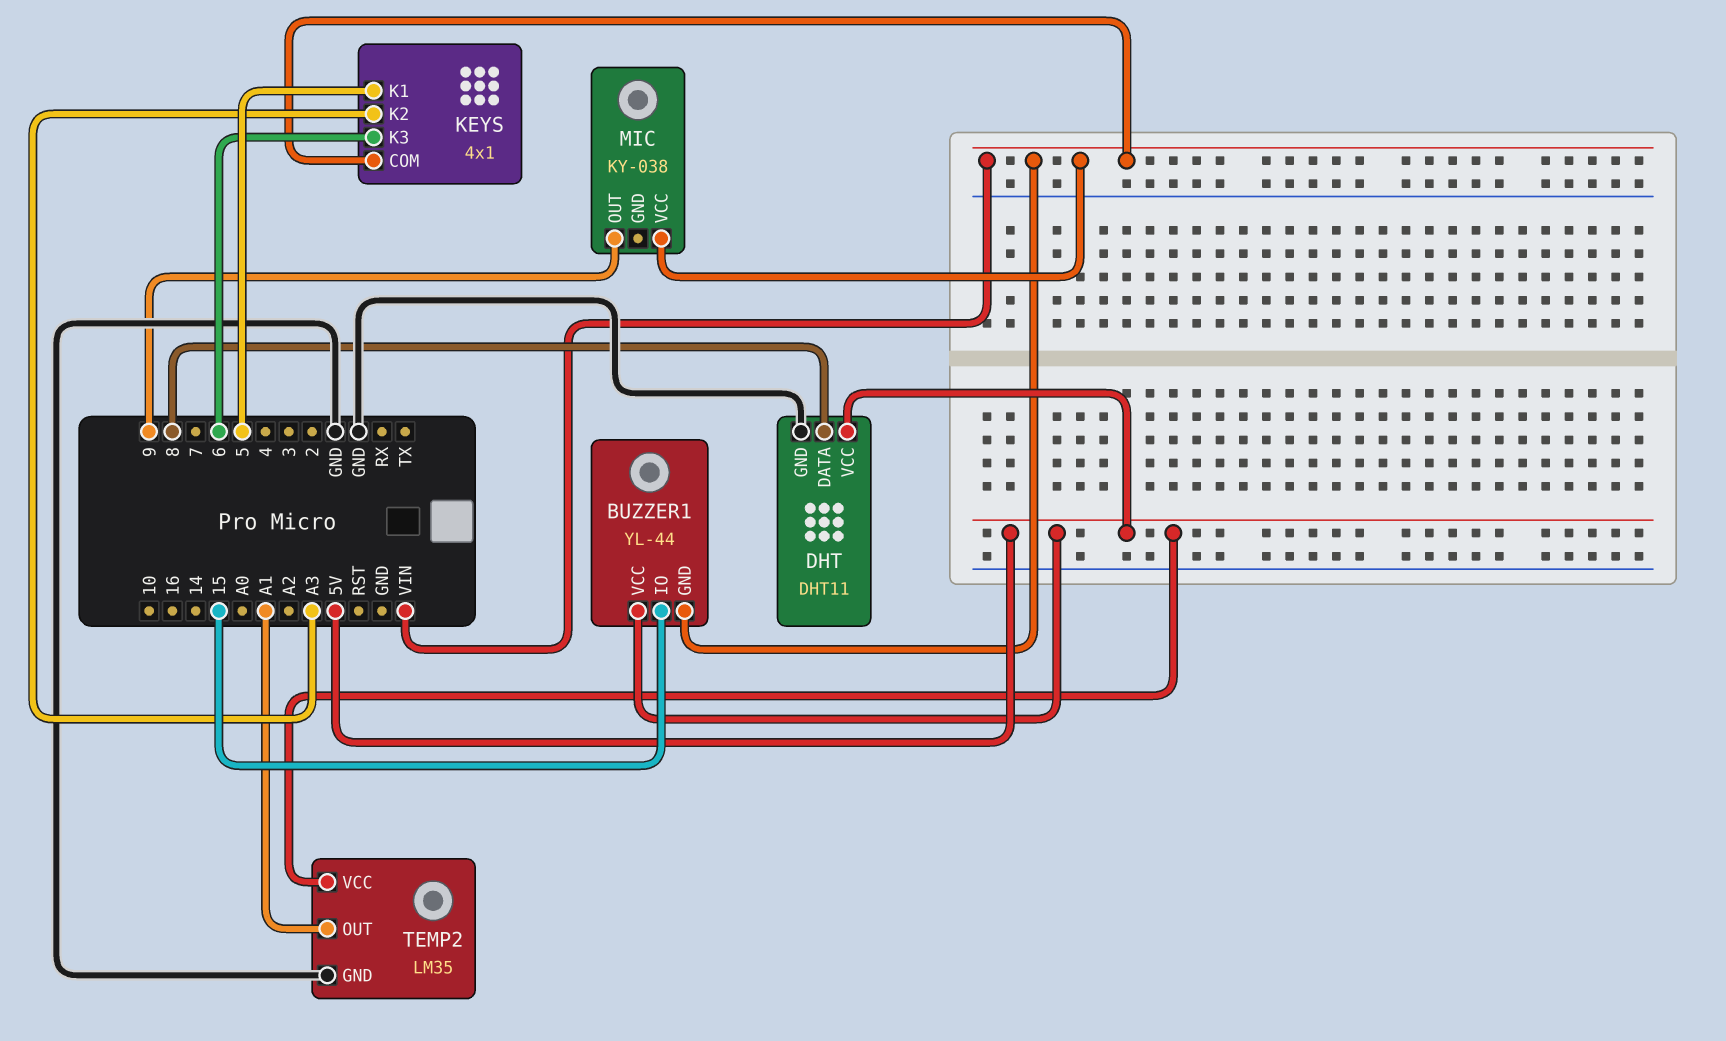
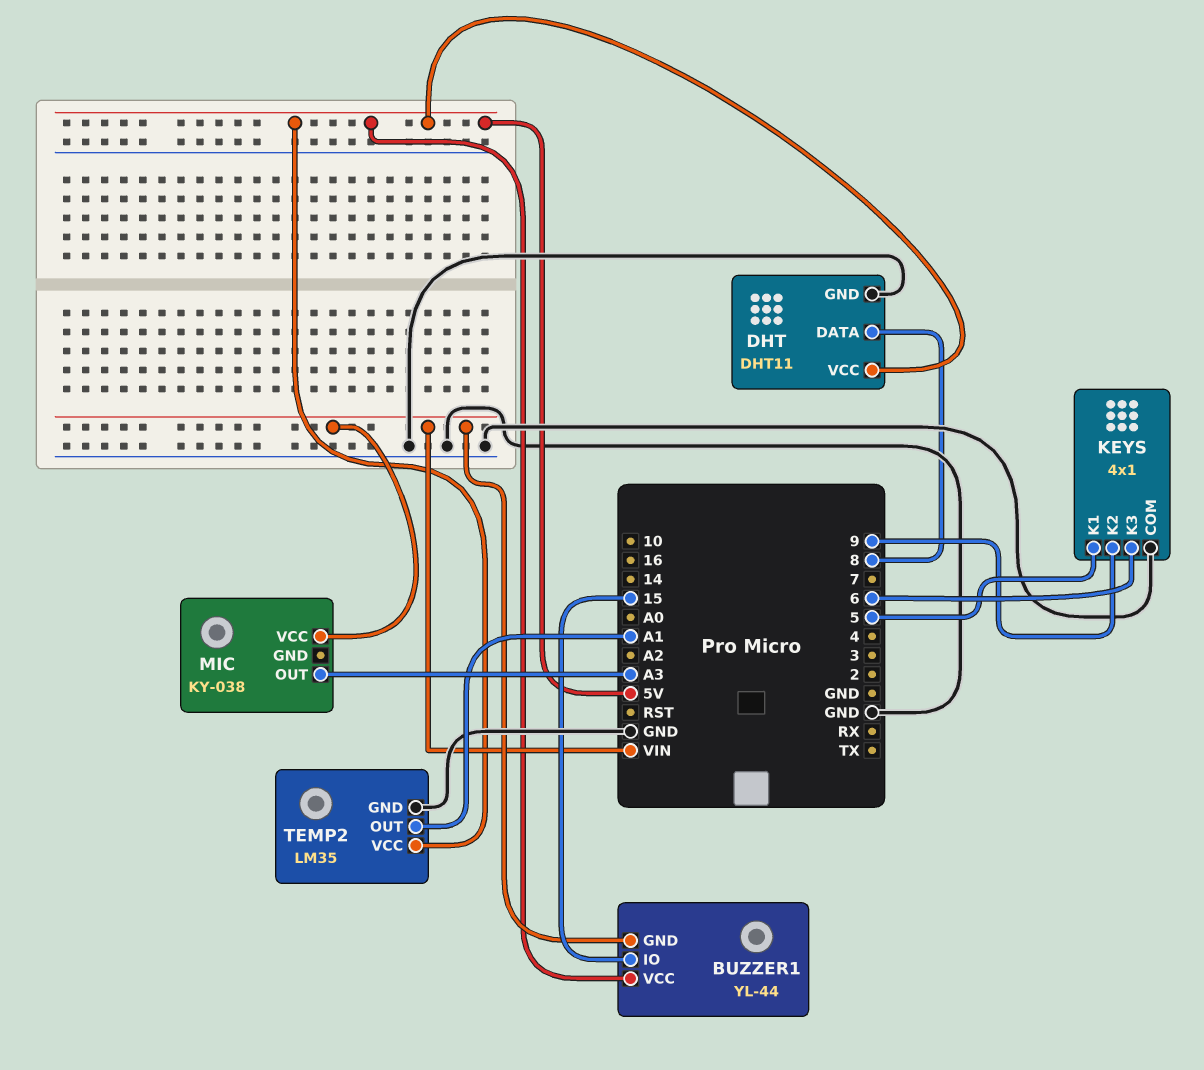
KEYS pin COM: VIN -> GND
KEYS pin K2: A3 -> 9
MIC pin OUT: 9 -> A3

